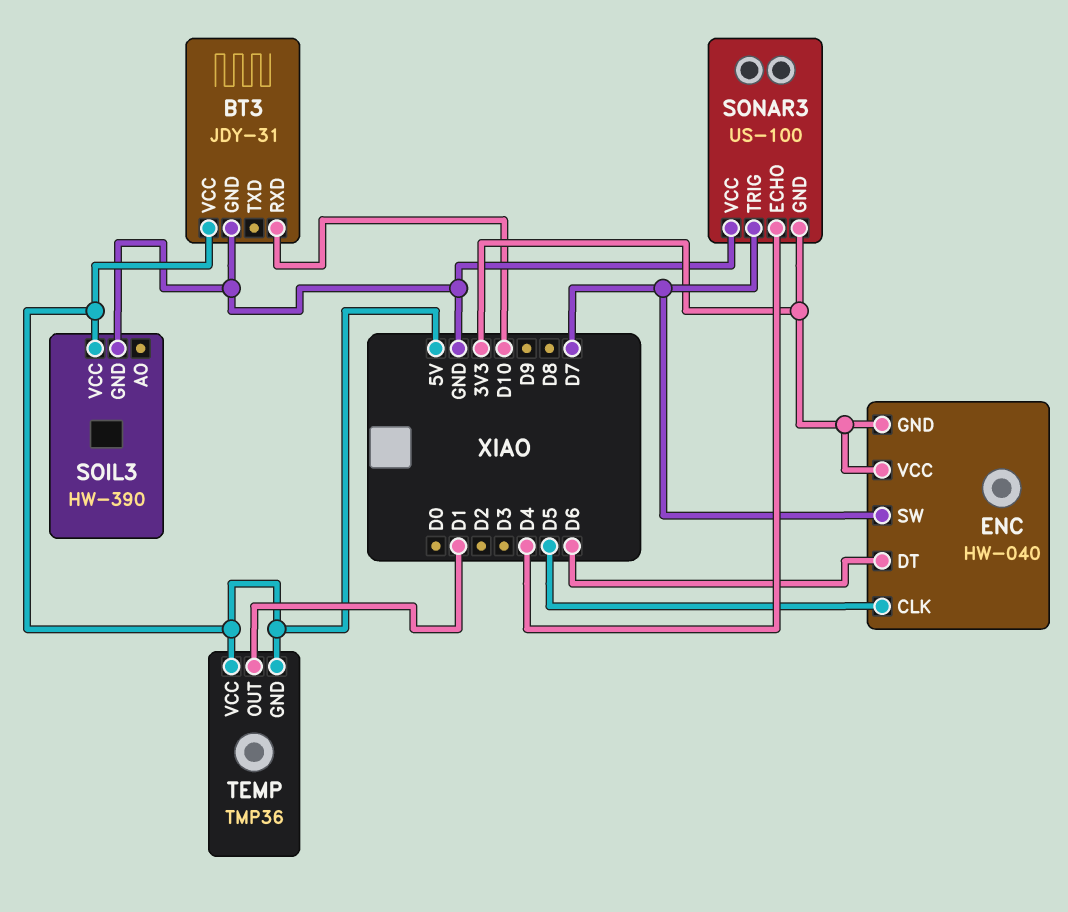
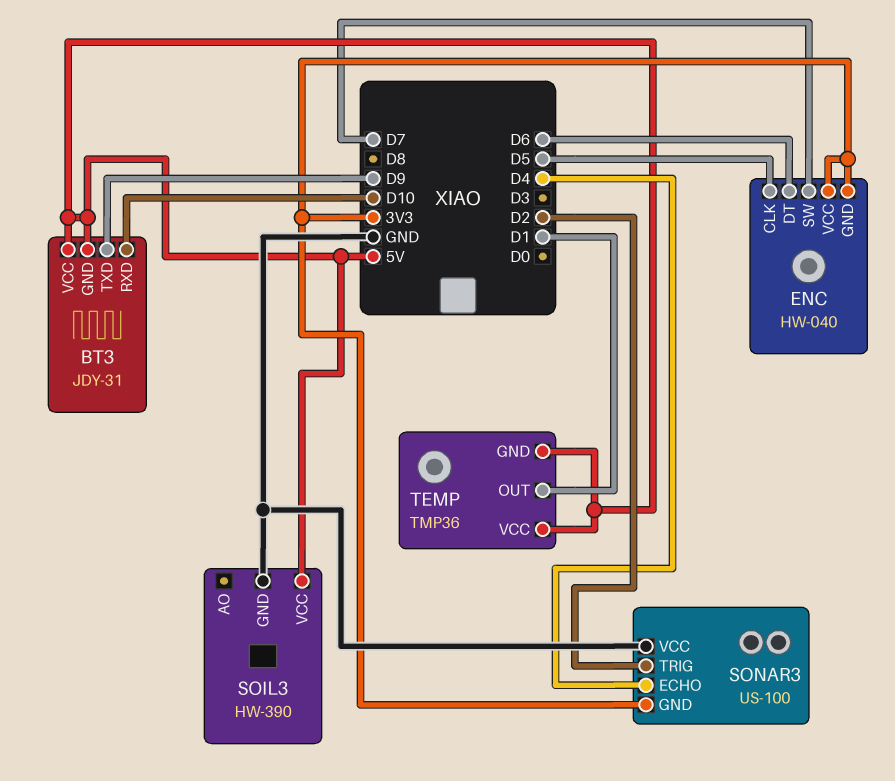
BT3 pin GND: GND -> 5V
BT3 pin TXD: none -> D9
SONAR3 pin TRIG: D7 -> D2

